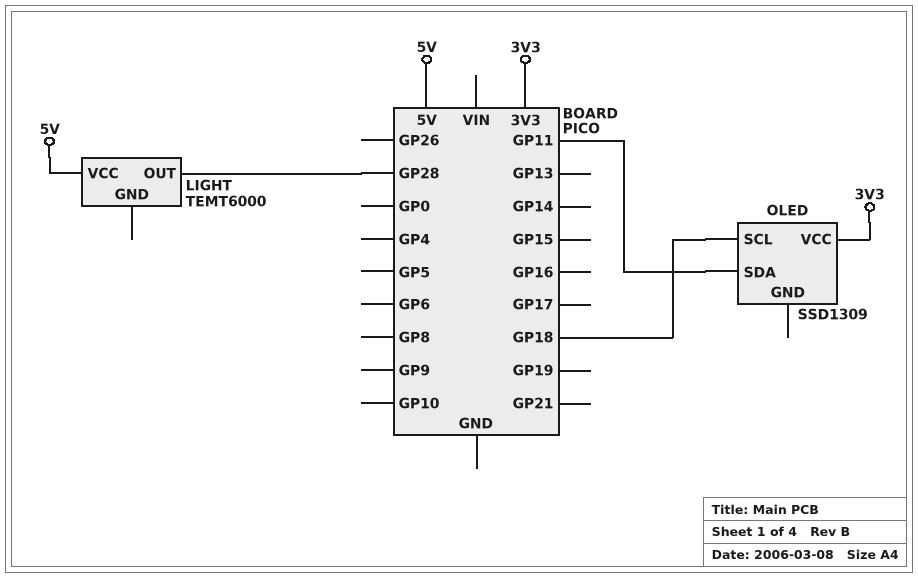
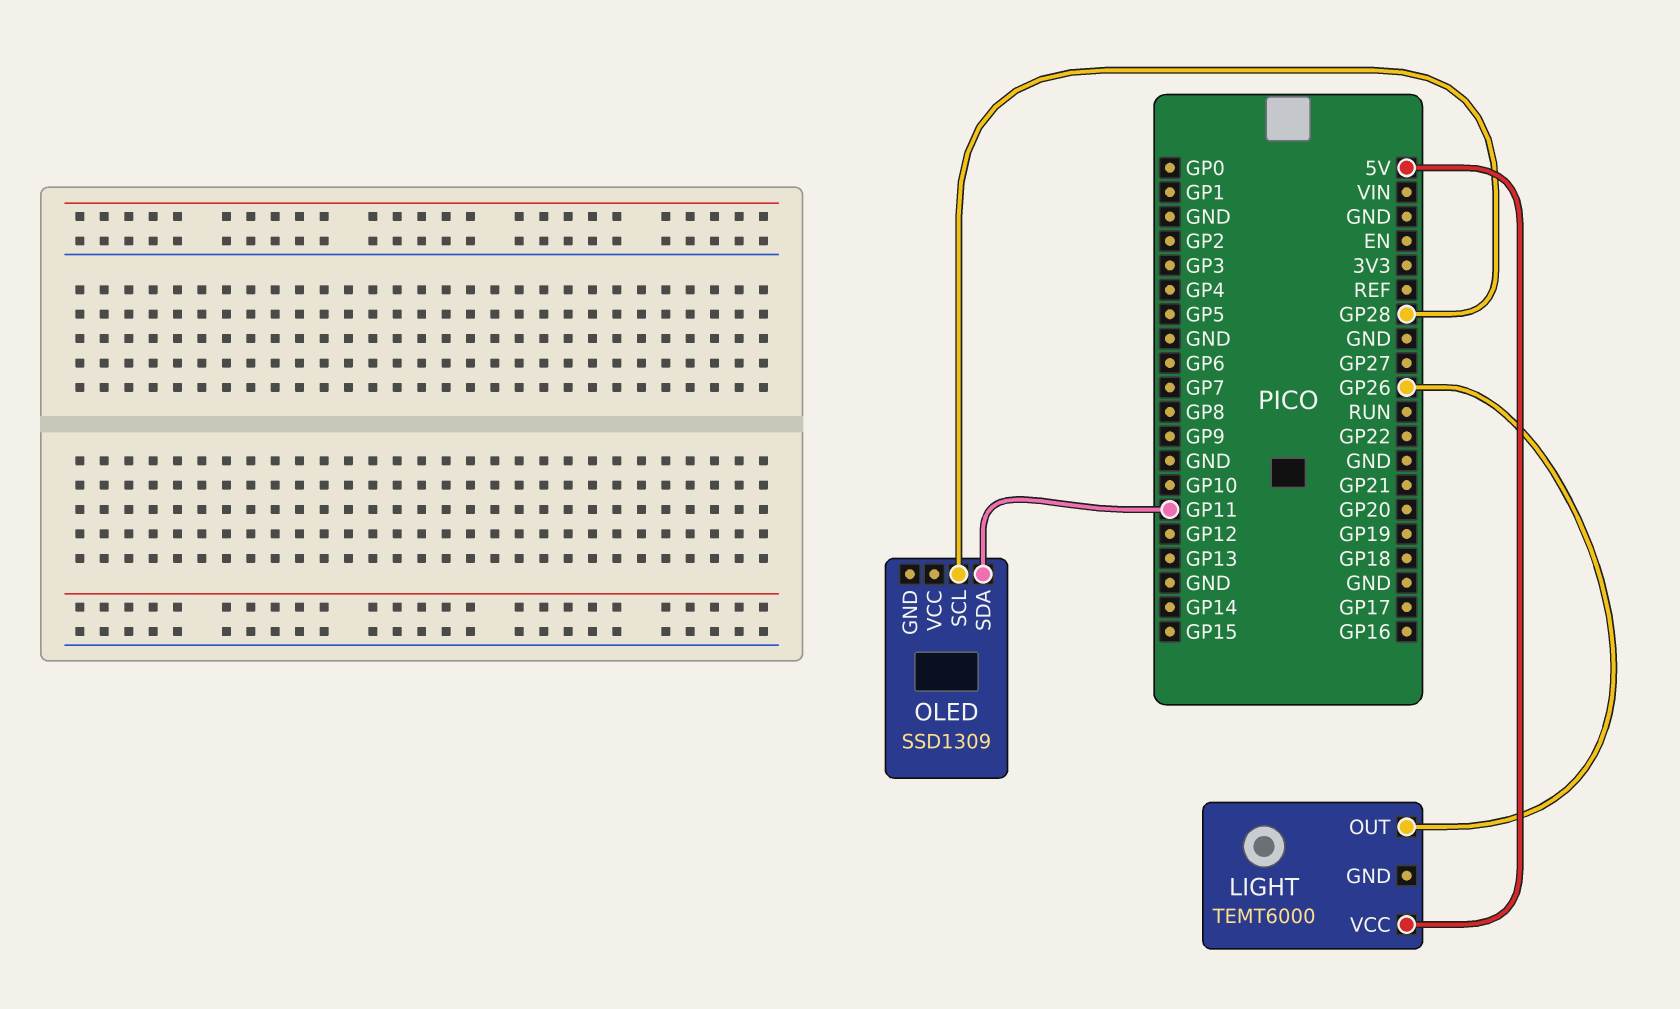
LIGHT pin OUT: GP28 -> GP26
OLED pin SCL: GP18 -> GP28
OLED pin VCC: 3V3 -> none

